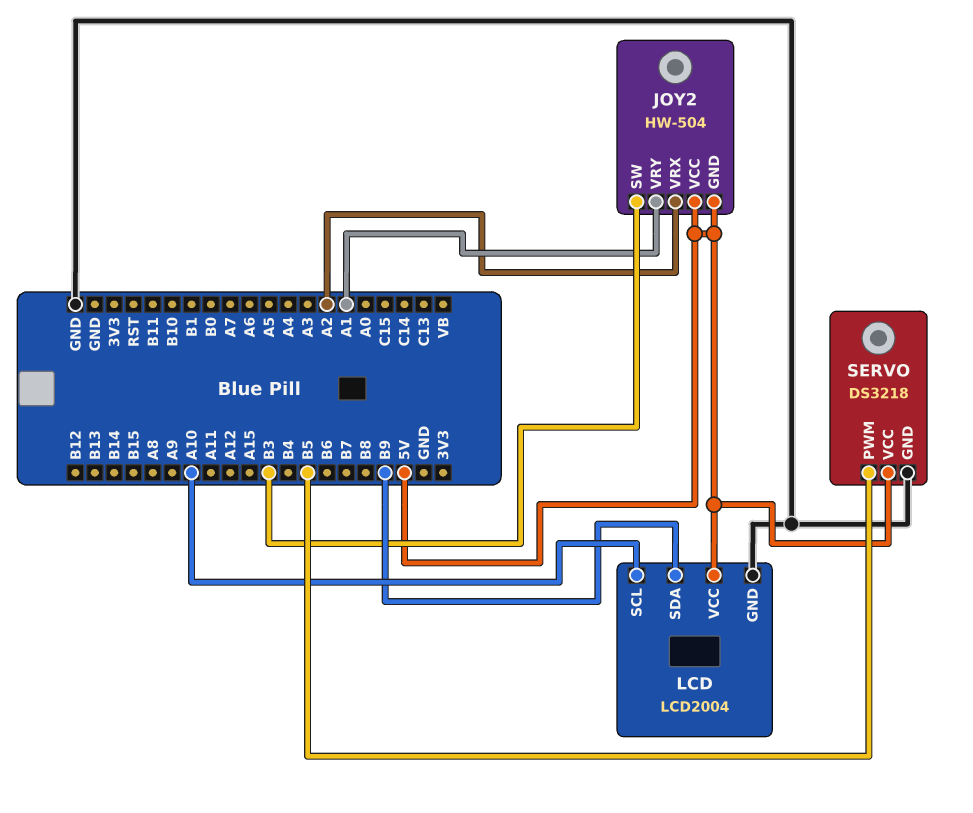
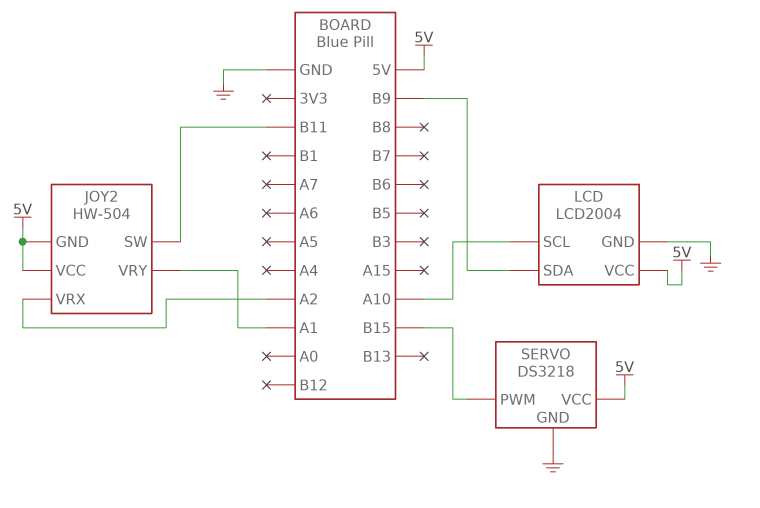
JOY2 pin SW: B3 -> B11
SERVO pin PWM: B5 -> B15

